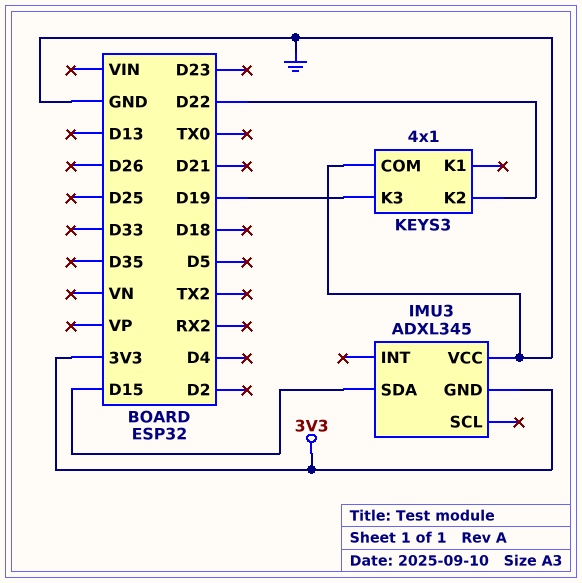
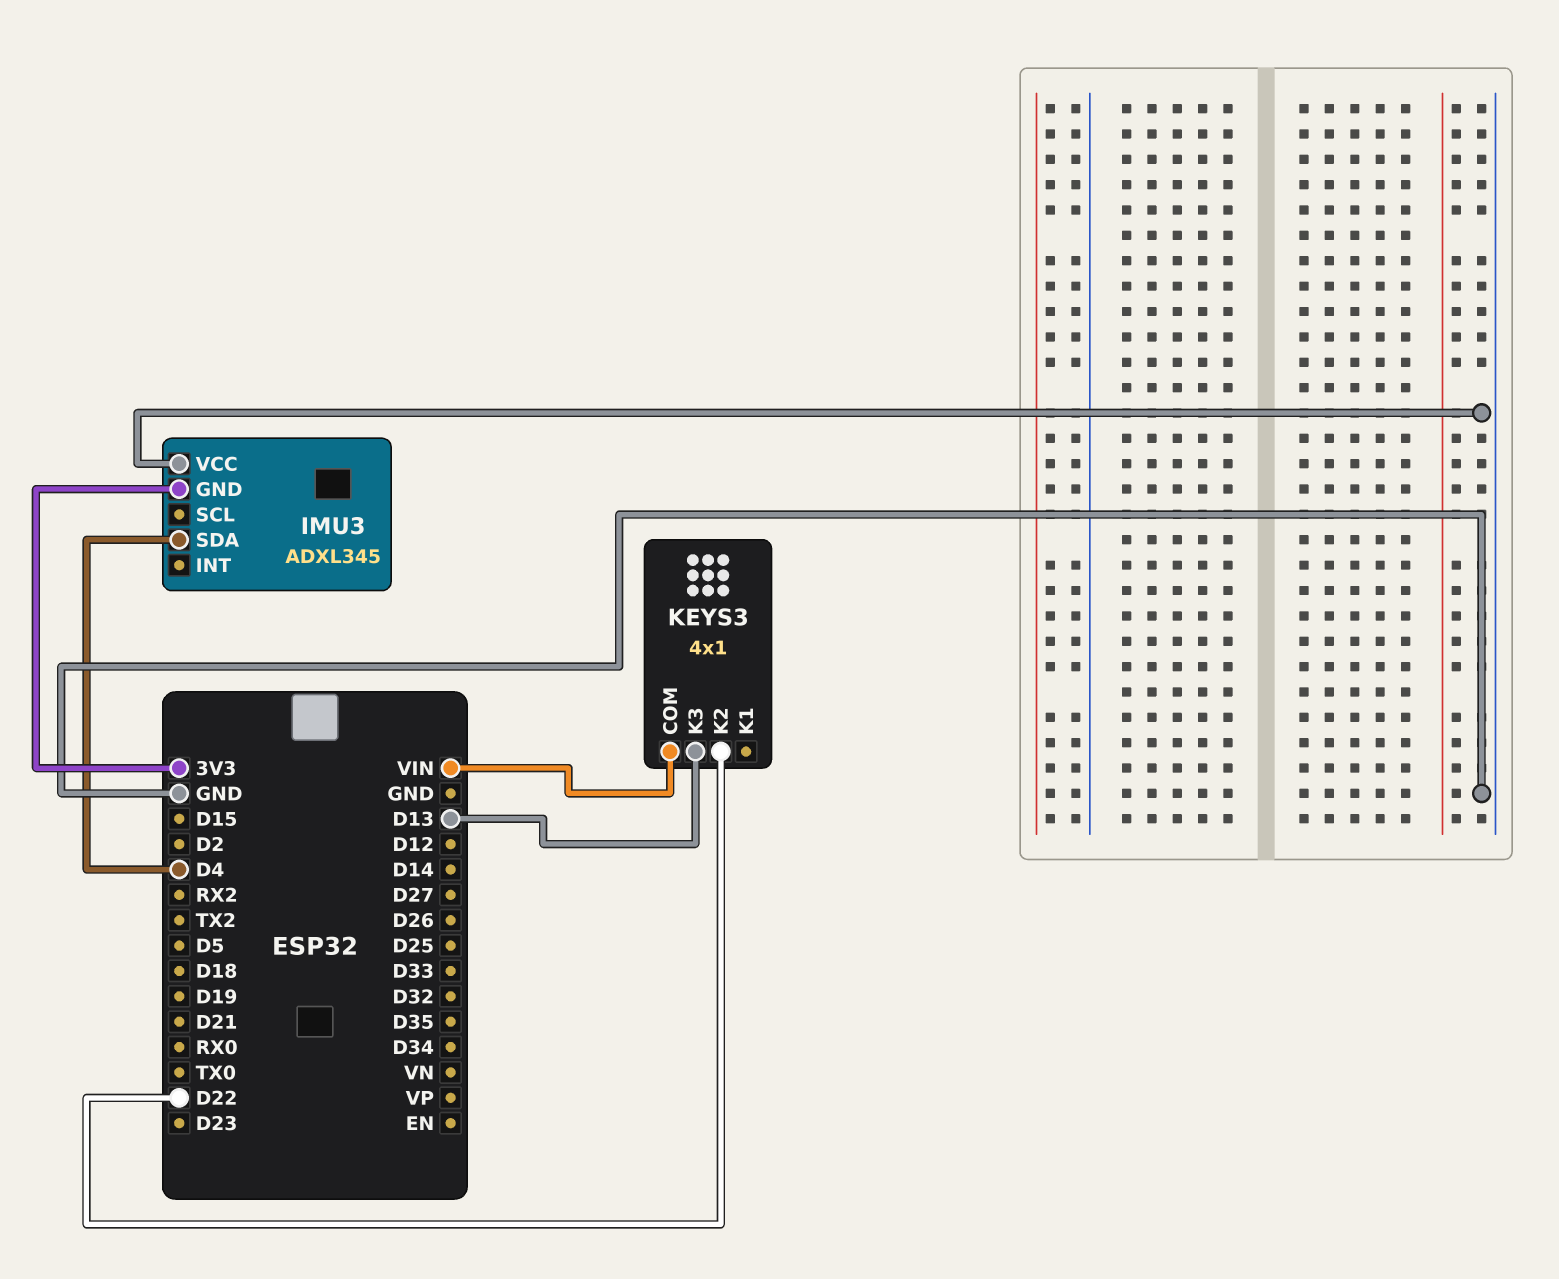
IMU3 pin SDA: D15 -> D4
KEYS3 pin COM: GND -> VIN
KEYS3 pin K3: D19 -> D13

